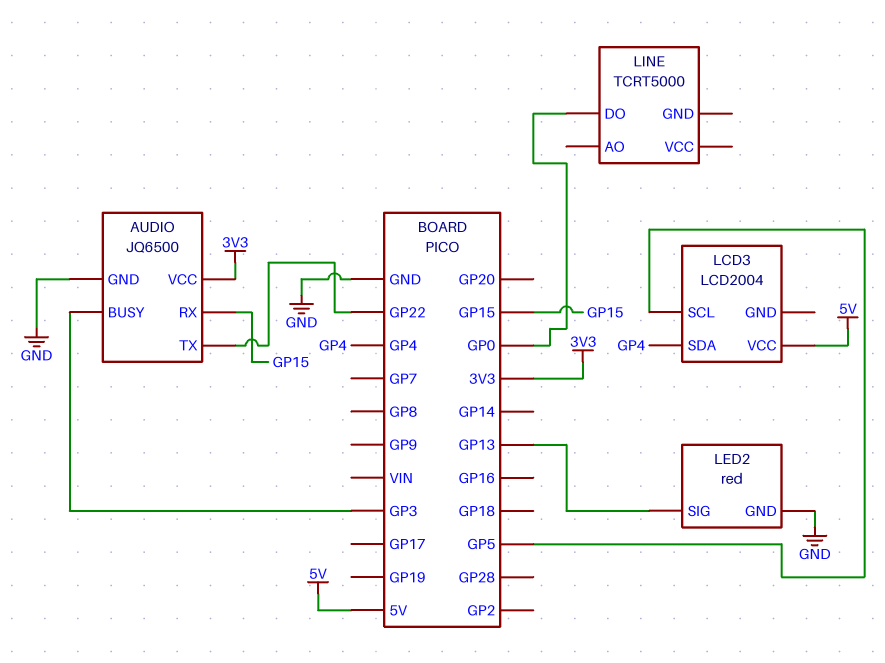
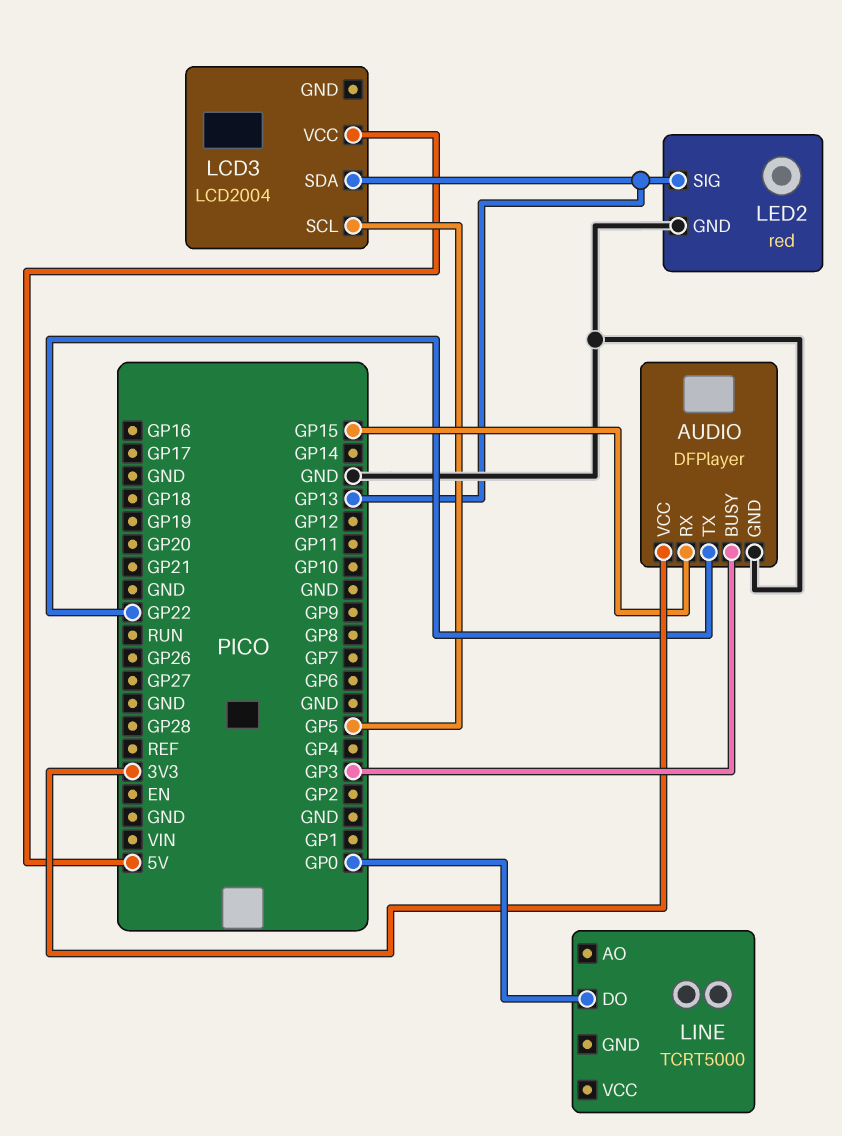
AUDIO: JQ6500 -> DFPlayer
LCD3 pin SDA: GP4 -> GP13

